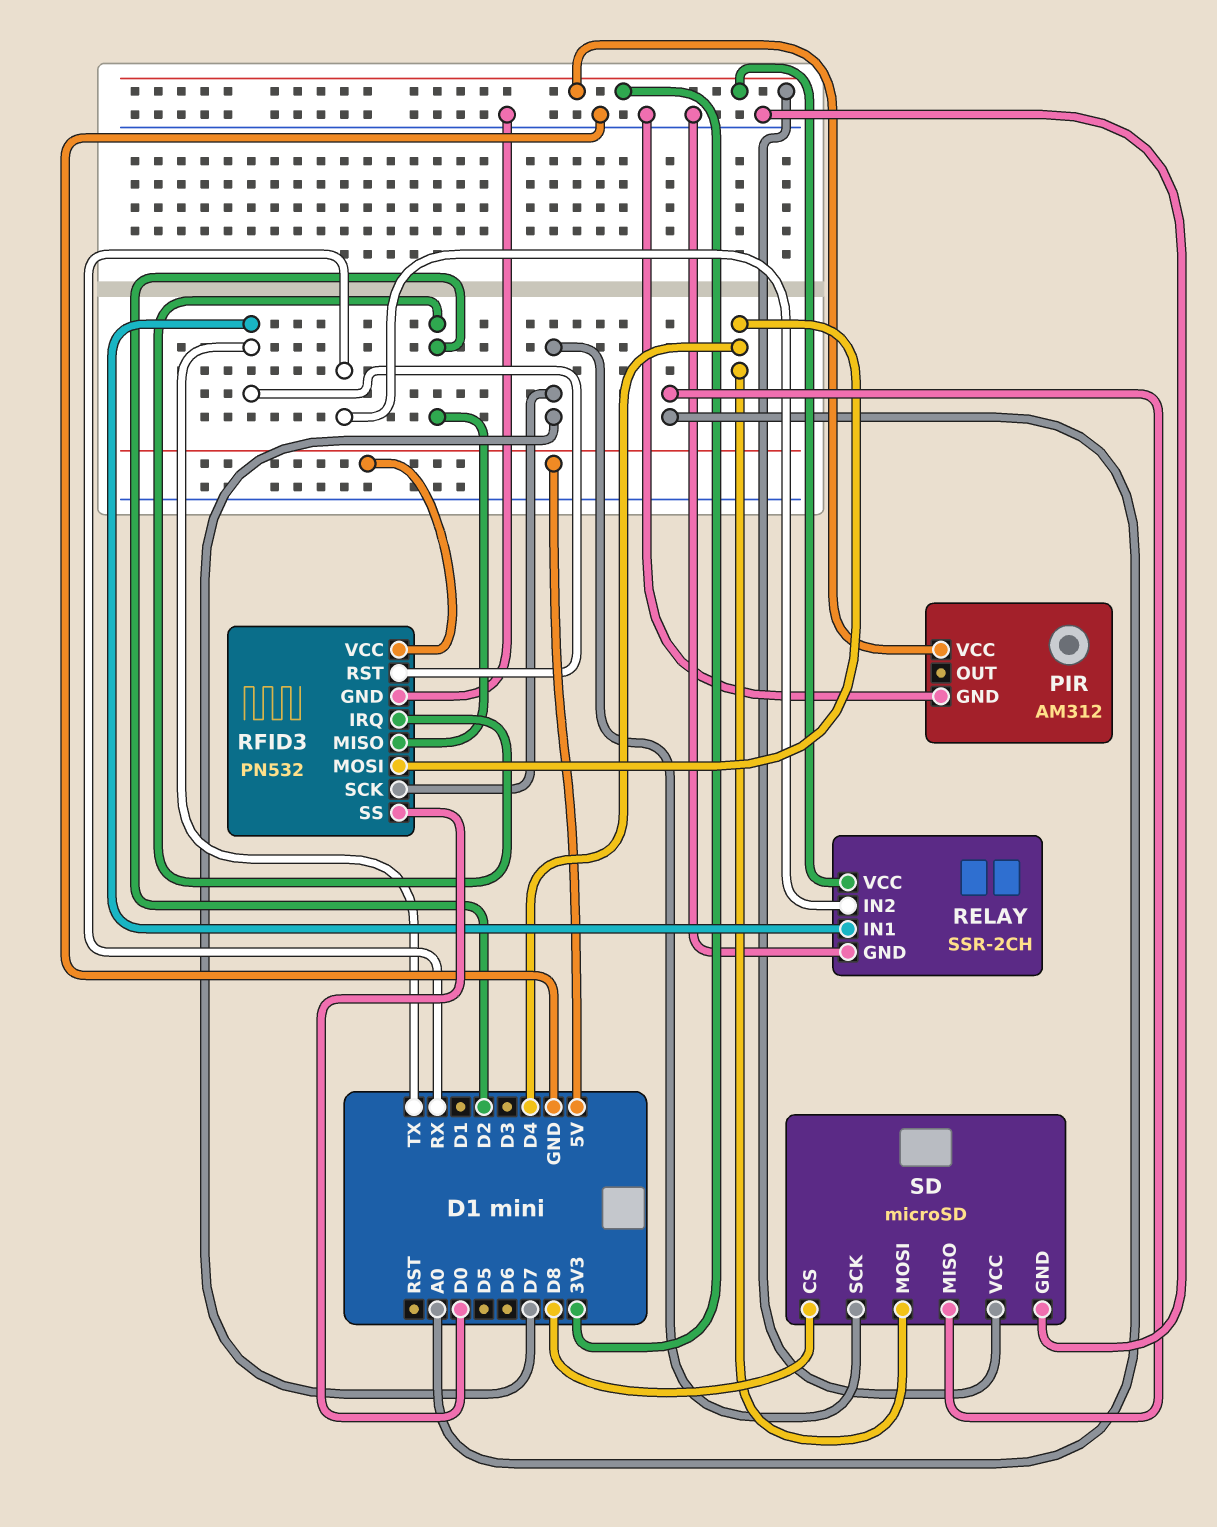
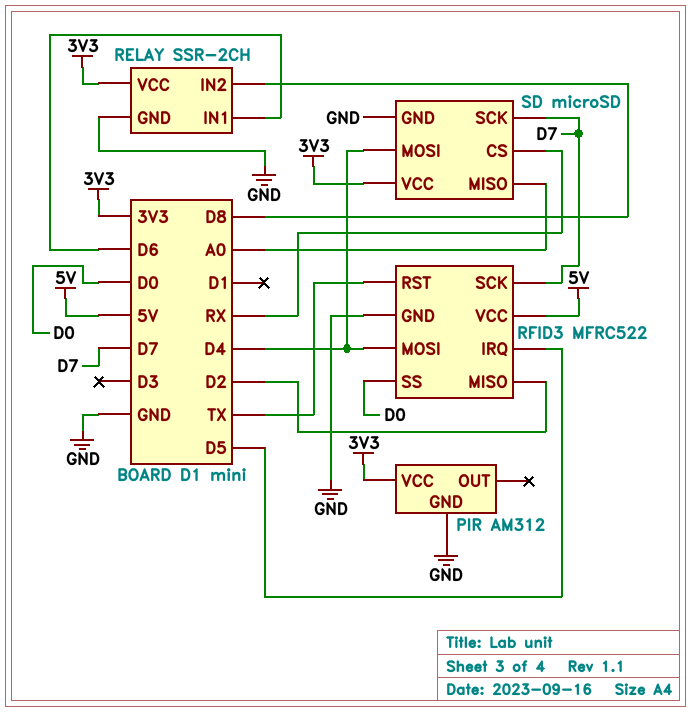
RELAY pin IN1: TX -> D6
RELAY pin IN2: RX -> D8
RFID3: PN532 -> MFRC522
RFID3 pin IRQ: D2 -> D5
SD pin CS: D8 -> RX

